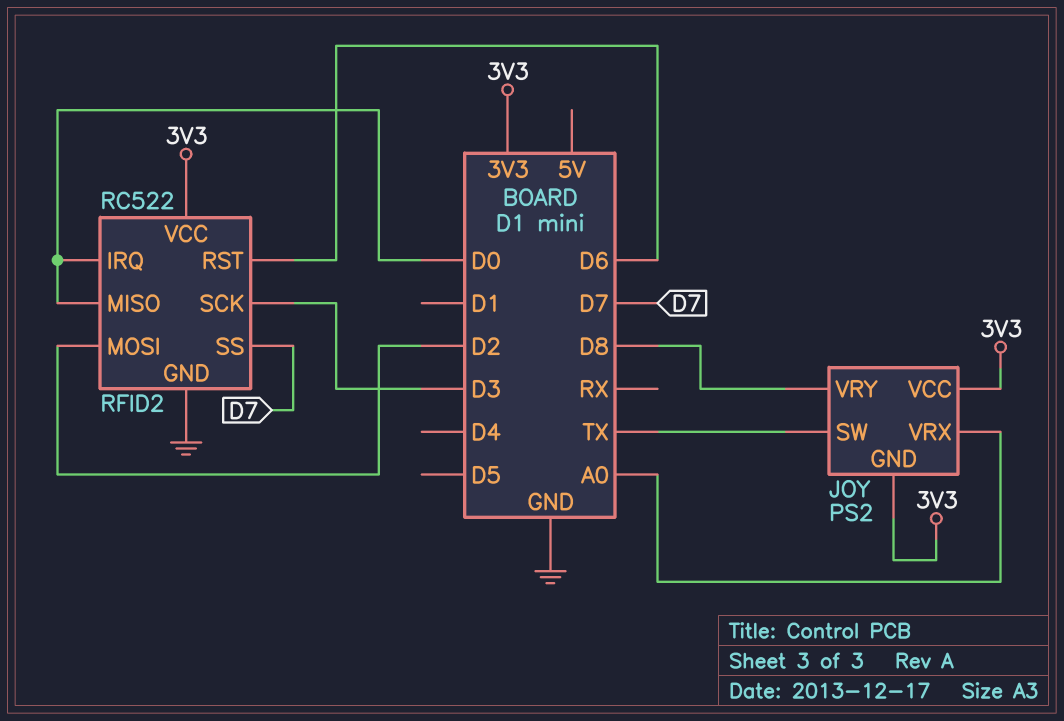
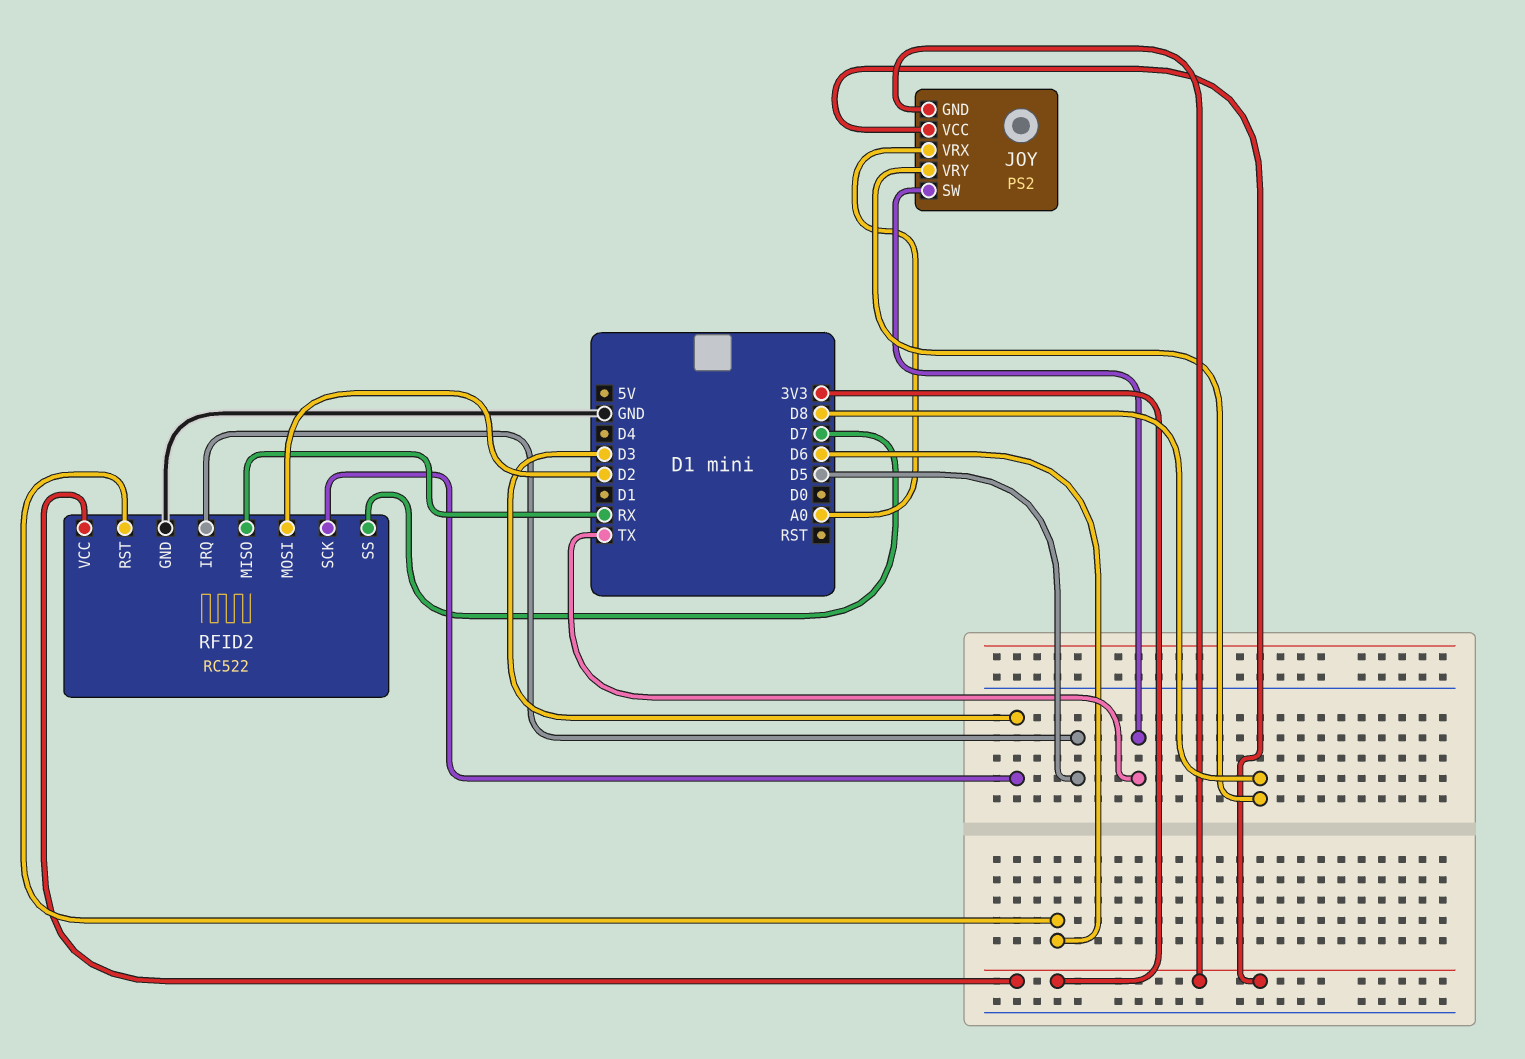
RFID2 pin IRQ: D0 -> D5
RFID2 pin MISO: D0 -> RX

